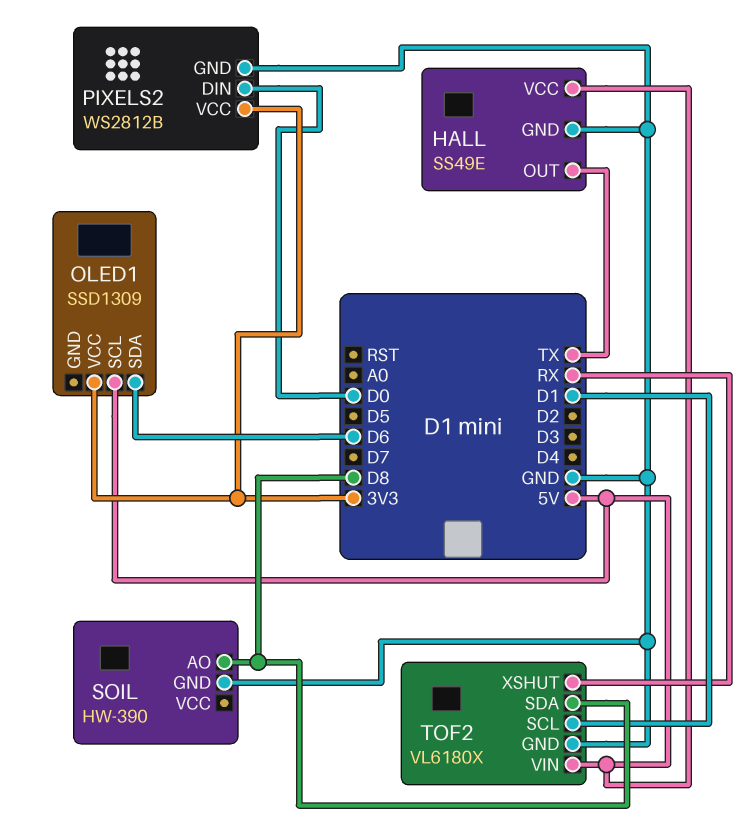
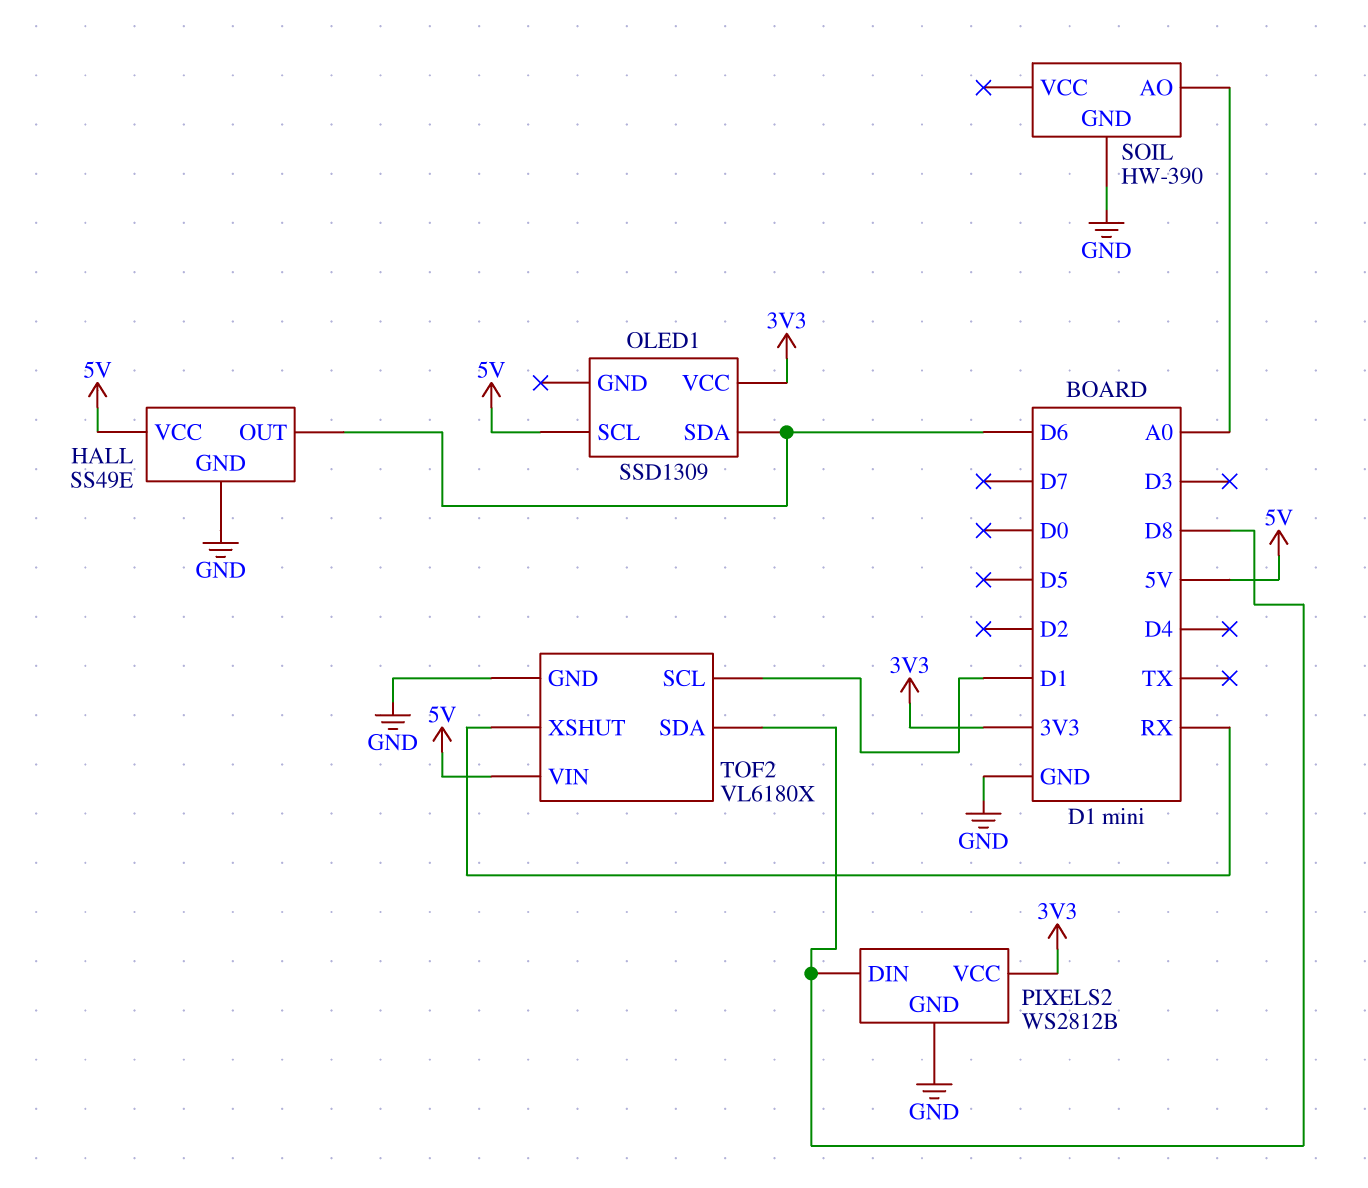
HALL pin OUT: TX -> D6
PIXELS2 pin DIN: D0 -> D8
SOIL pin AO: D8 -> A0

